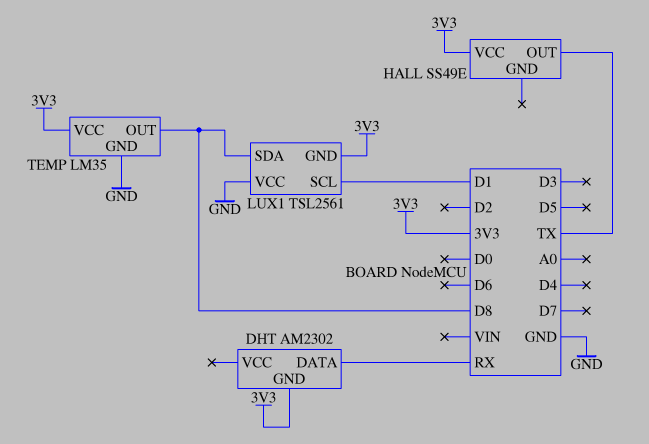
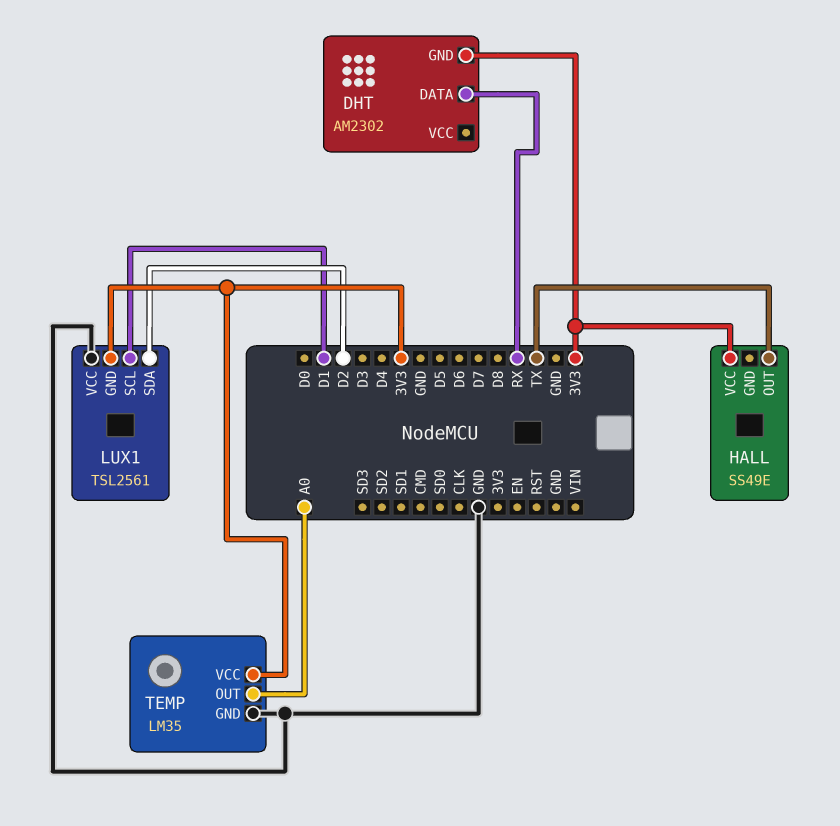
LUX1 pin SDA: D8 -> D2
TEMP pin OUT: D8 -> A0

